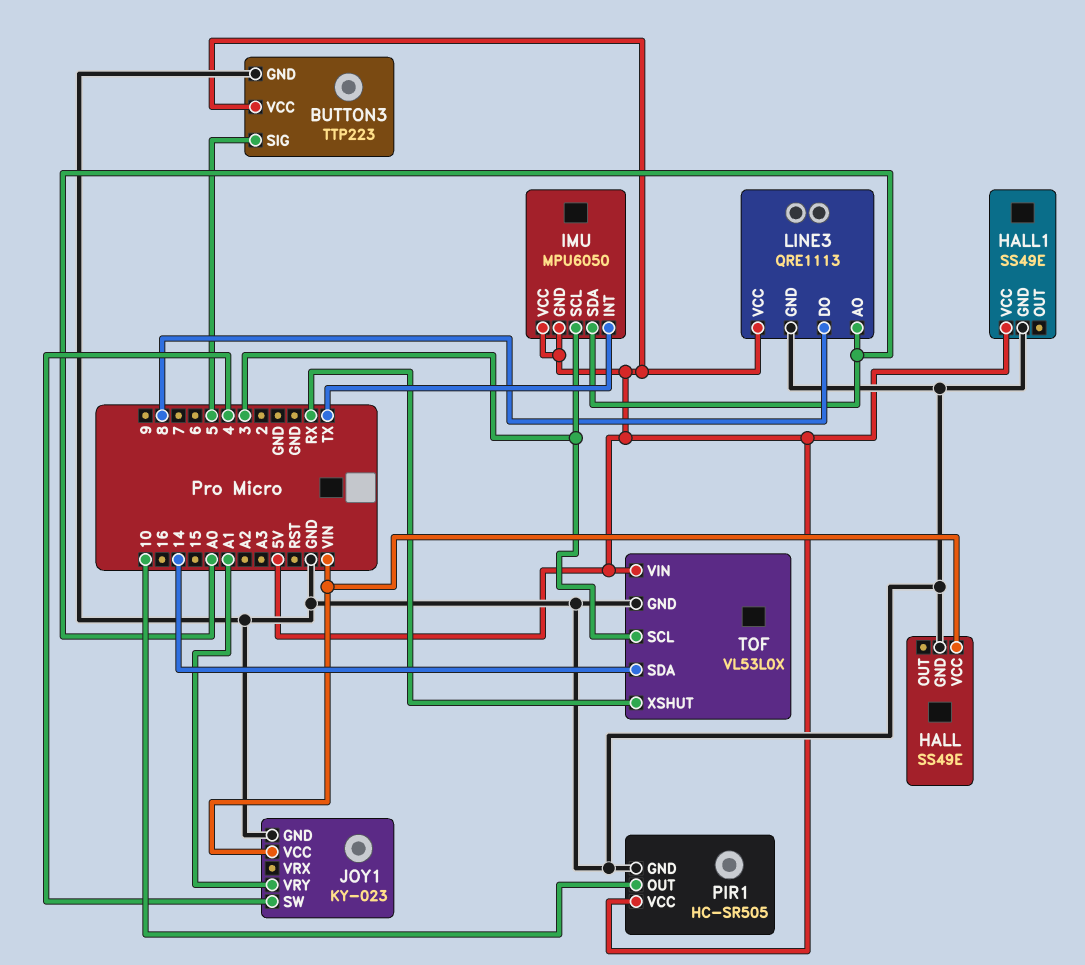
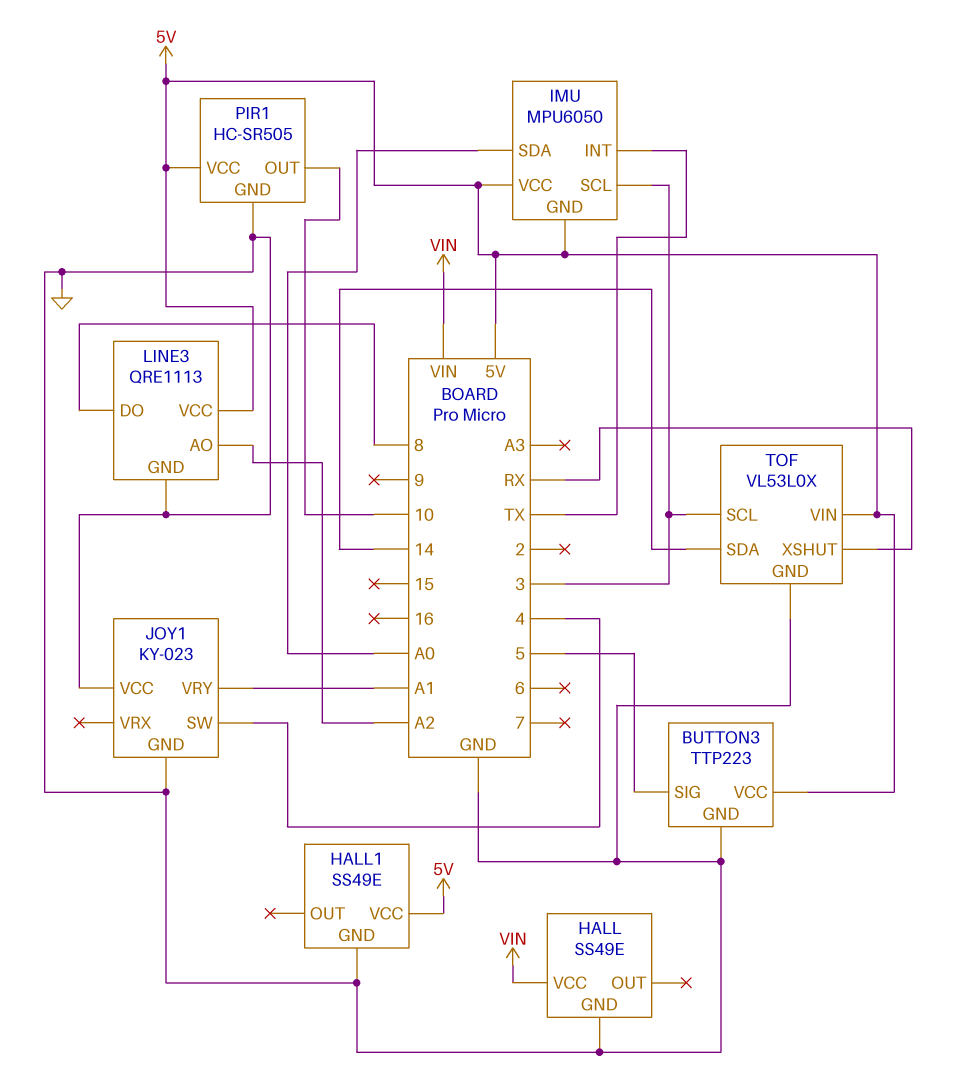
JOY1 pin VCC: VIN -> GND
LINE3 pin AO: A0 -> A2

